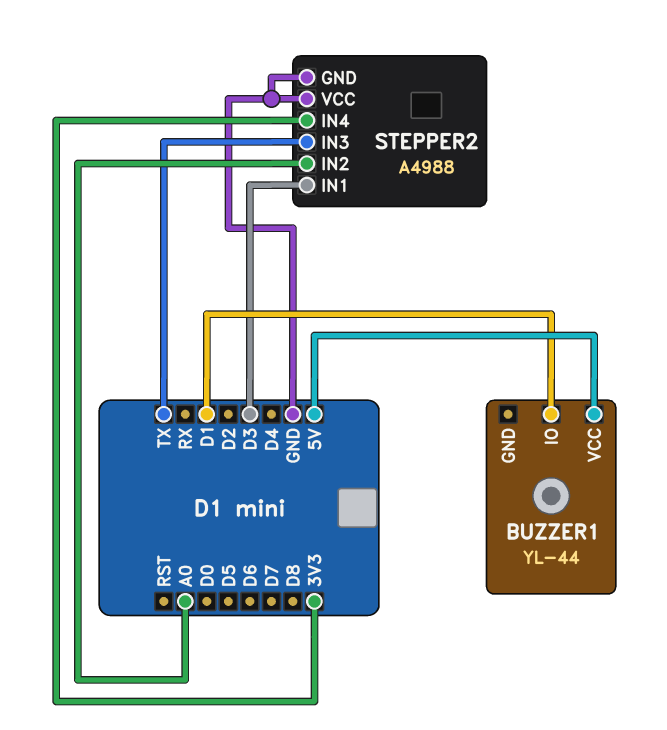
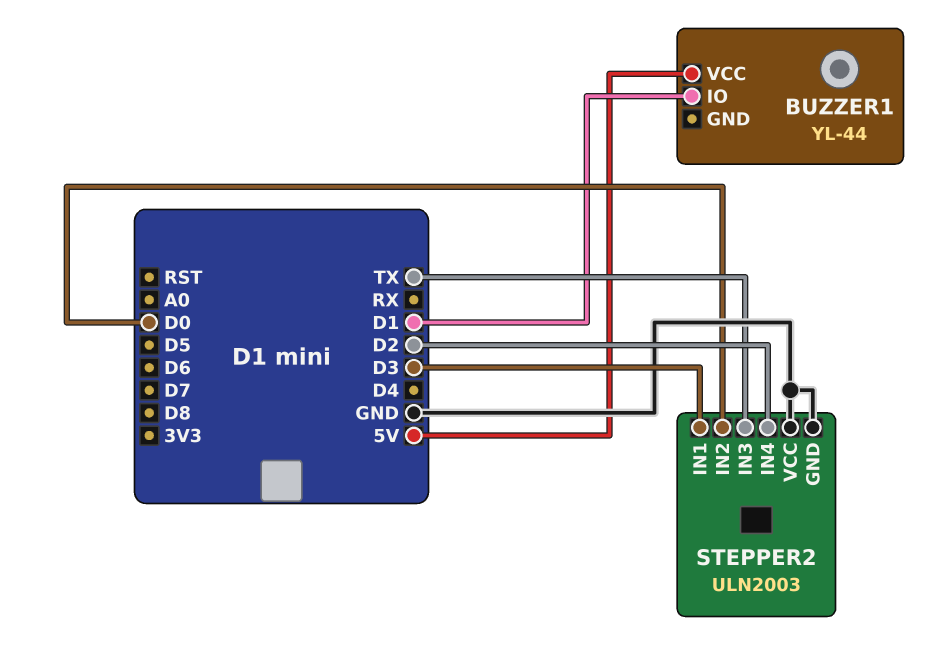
STEPPER2: A4988 -> ULN2003
STEPPER2 pin IN2: A0 -> D0
STEPPER2 pin IN4: 3V3 -> D2

